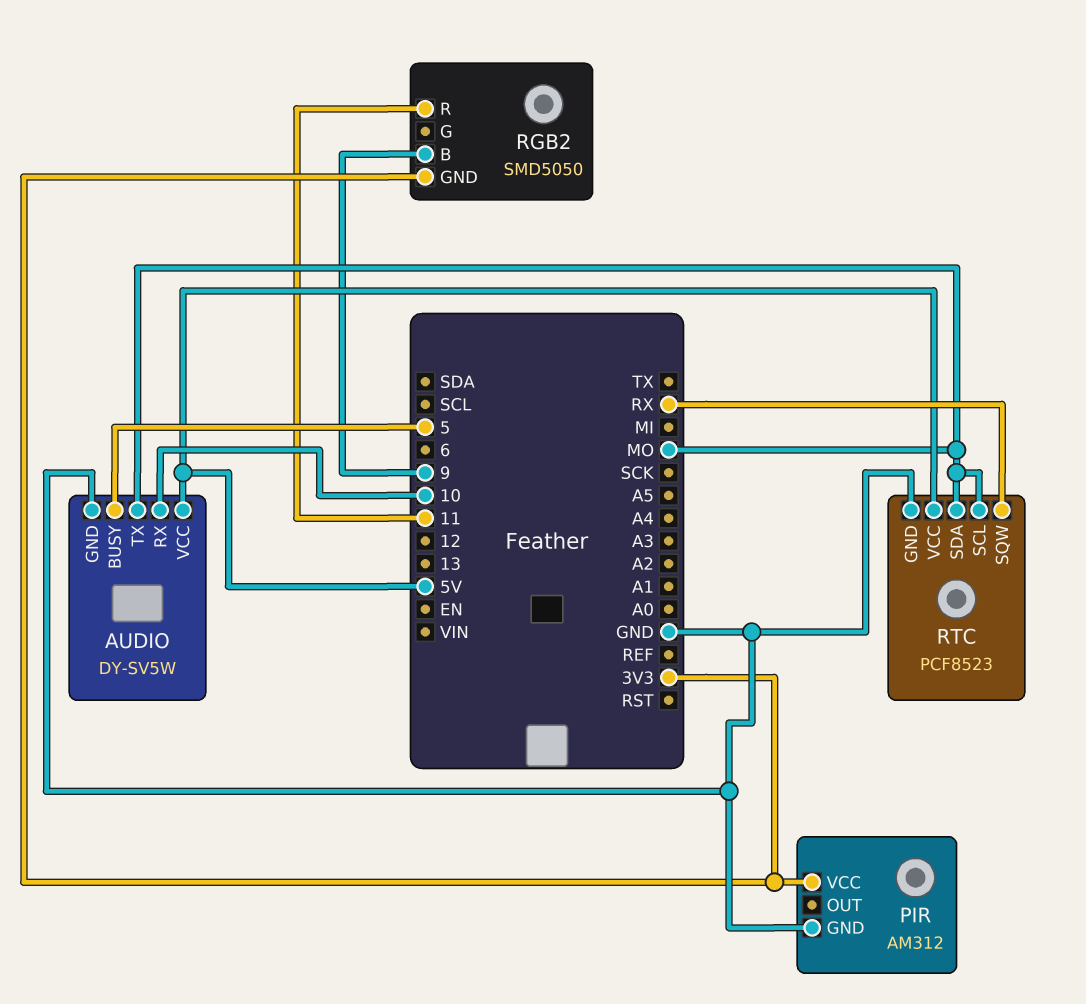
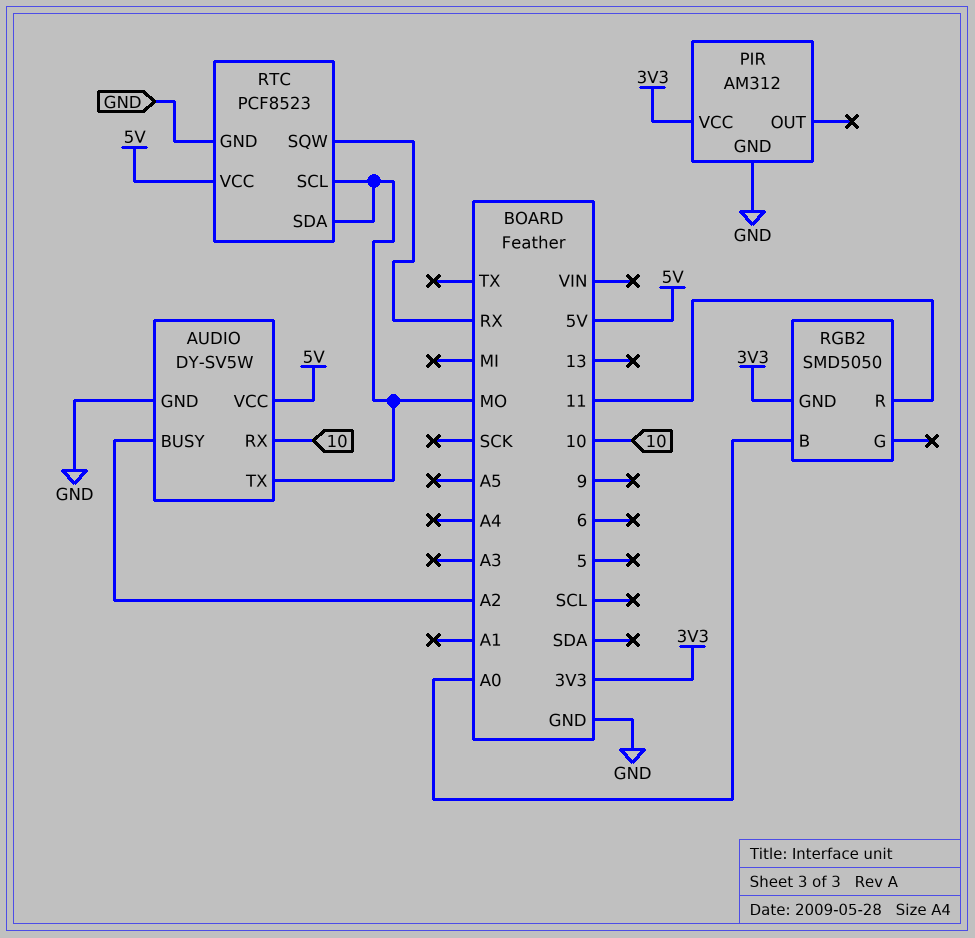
AUDIO pin BUSY: 5 -> A2
RGB2 pin B: 9 -> A0

